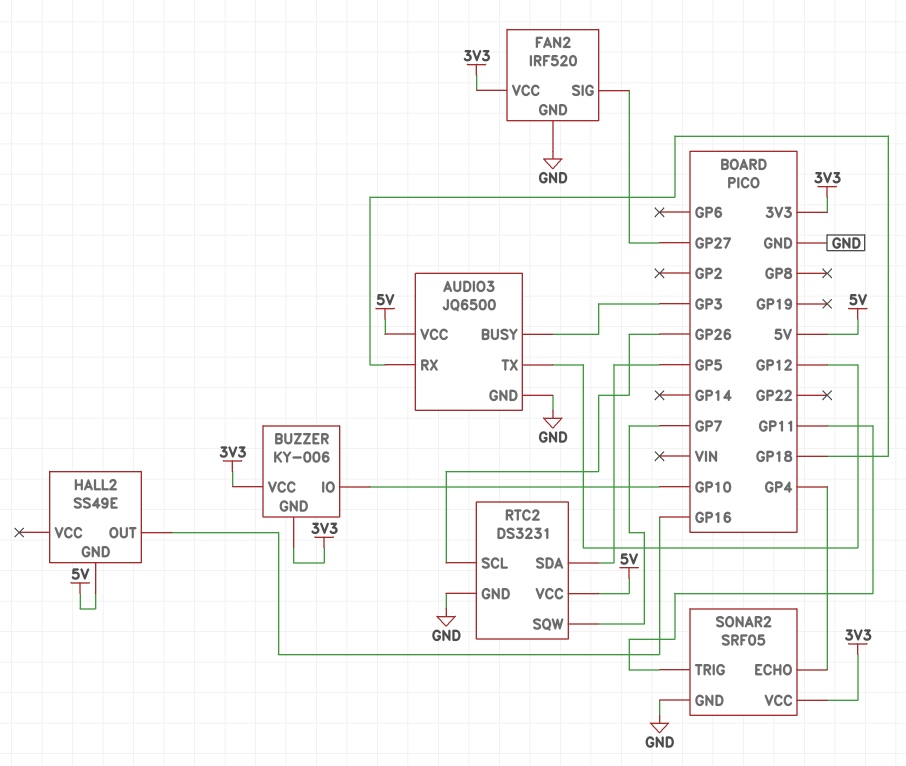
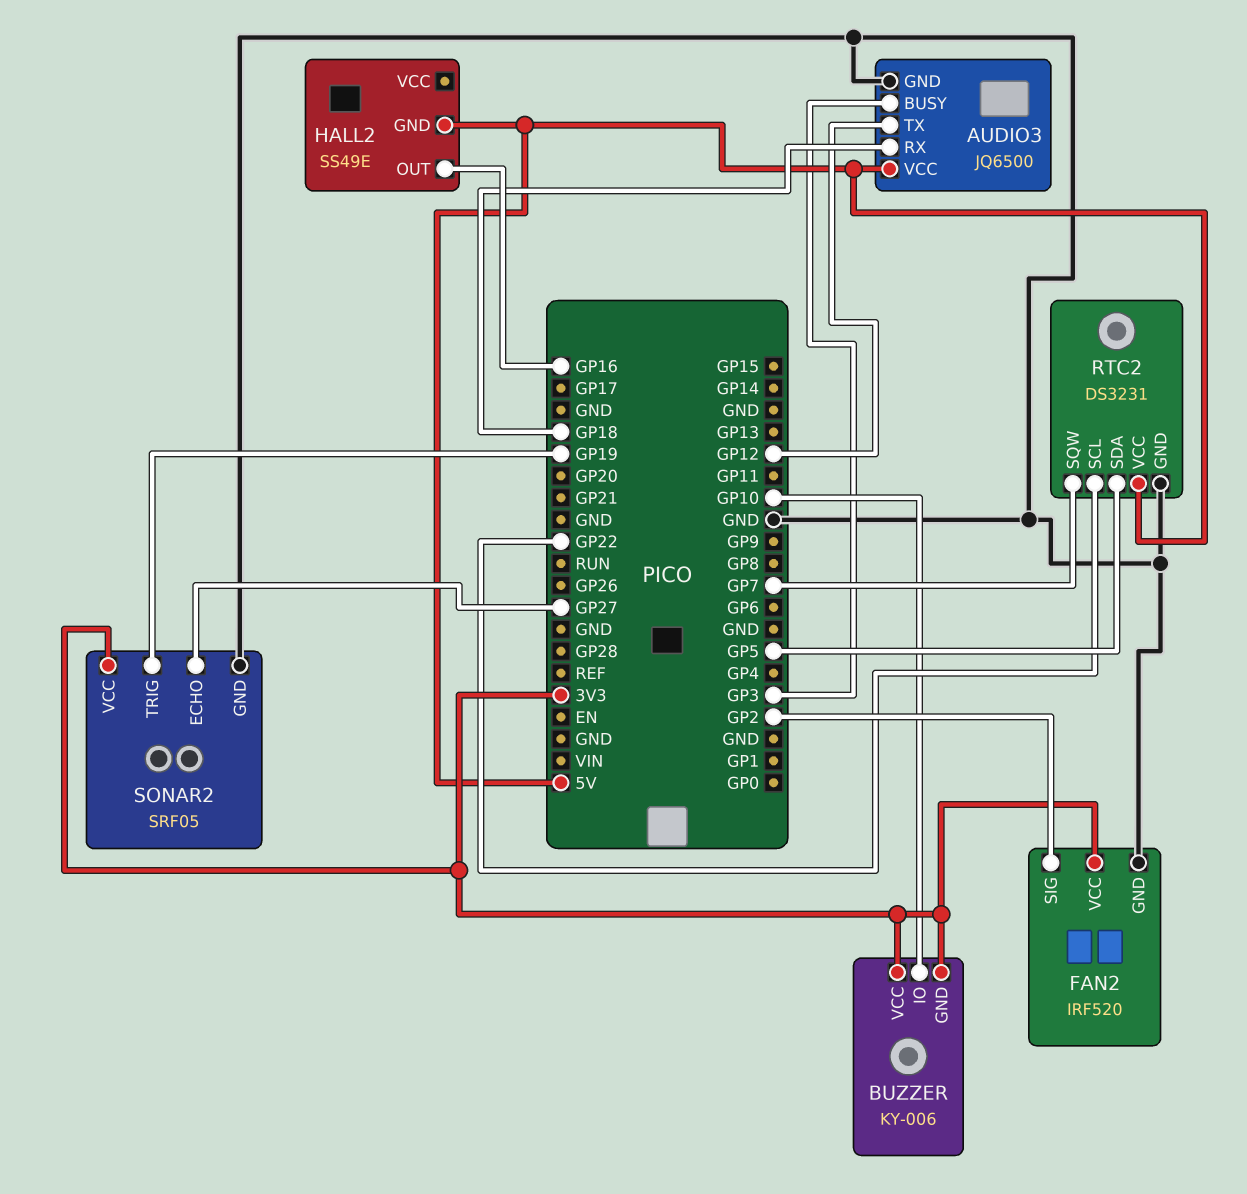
FAN2 pin SIG: GP27 -> GP2
RTC2 pin SCL: GP26 -> GP22
SONAR2 pin ECHO: GP4 -> GP27
SONAR2 pin TRIG: GP11 -> GP19

